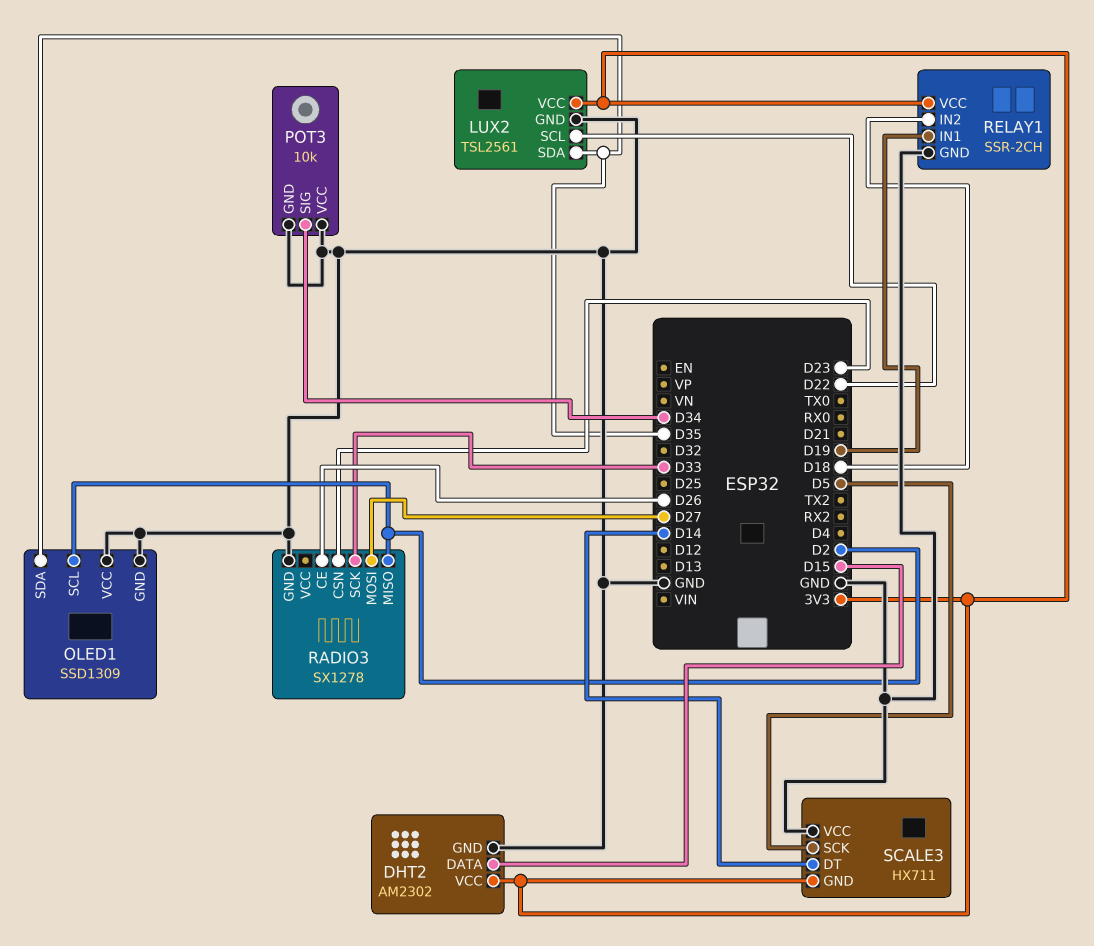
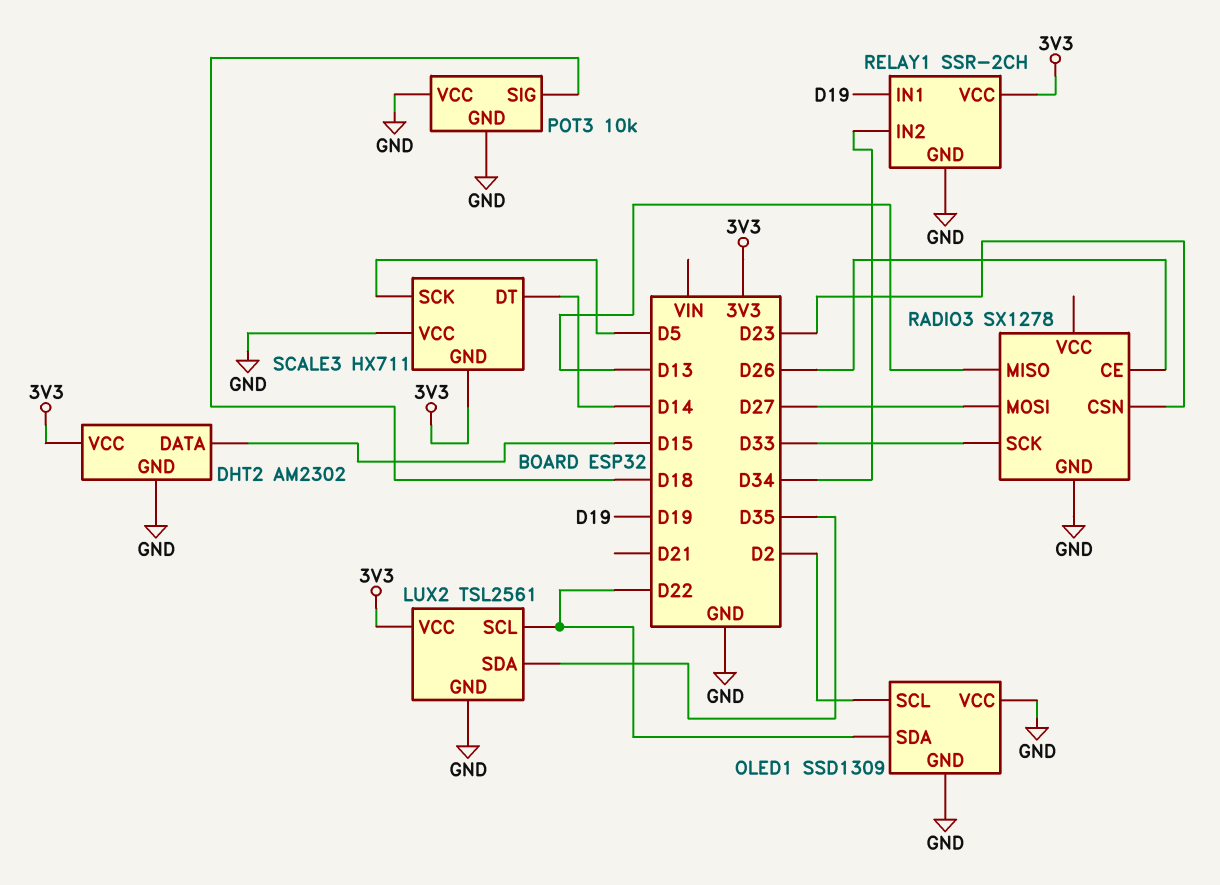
OLED1 pin SDA: D35 -> D22
POT3 pin SIG: D34 -> D18
RADIO3 pin MISO: D2 -> D13
RELAY1 pin IN2: D18 -> D34

